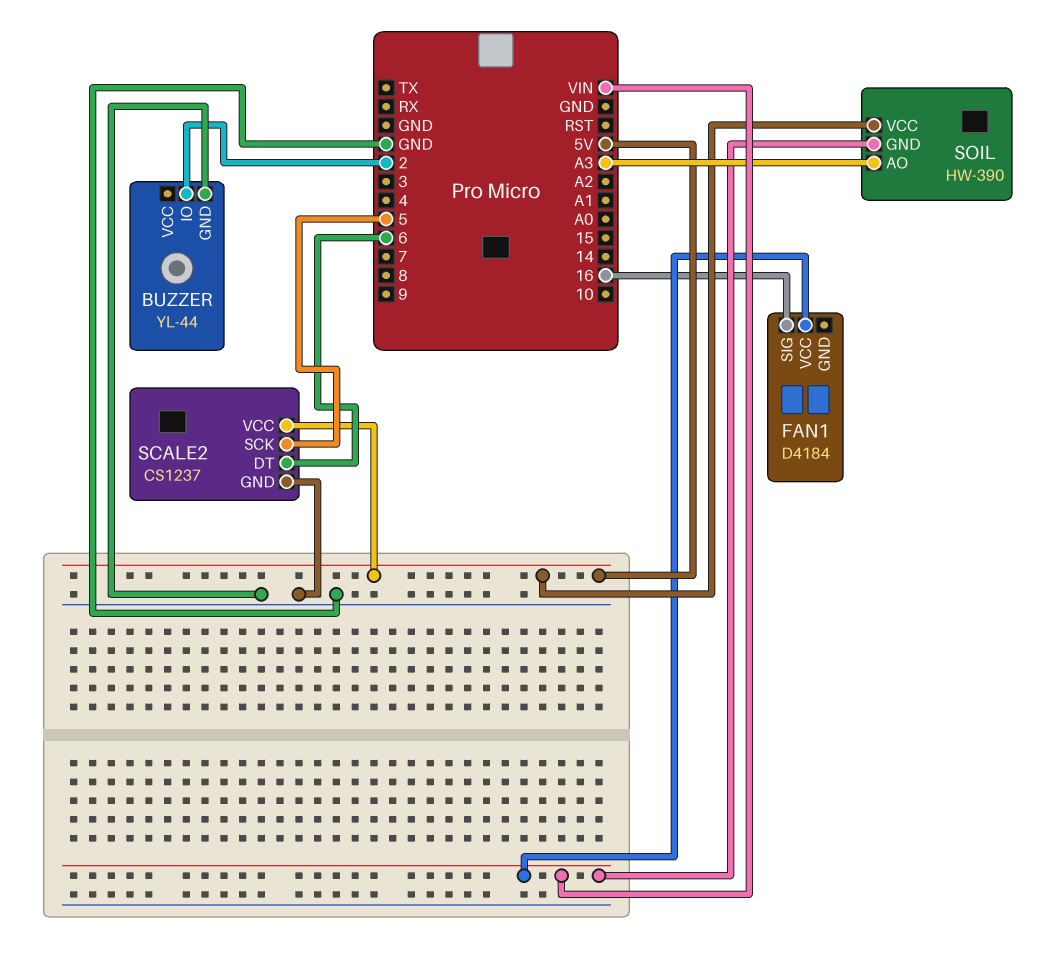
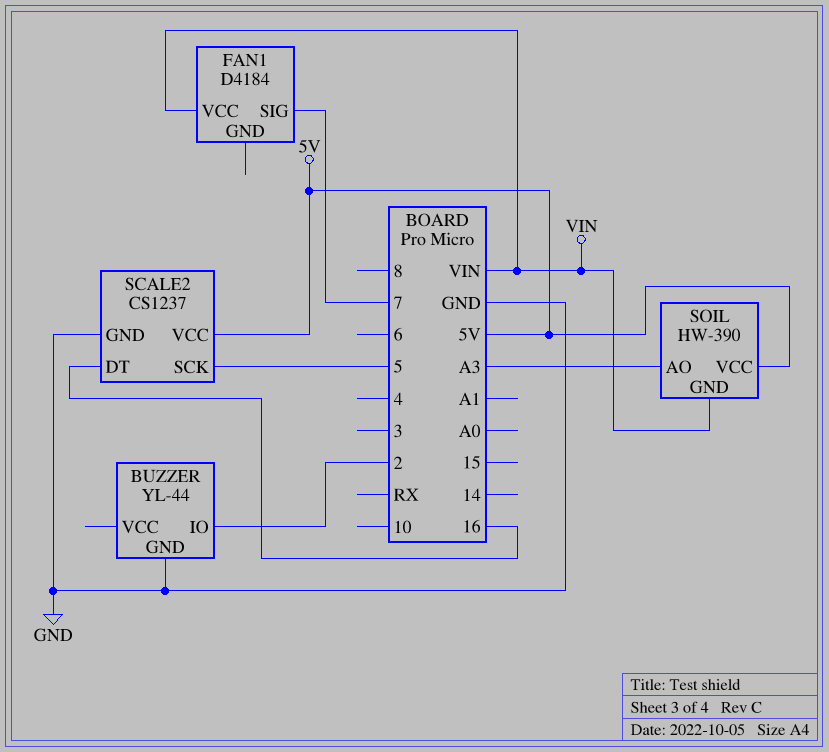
FAN1 pin SIG: 16 -> 7
SCALE2 pin DT: 6 -> 16

